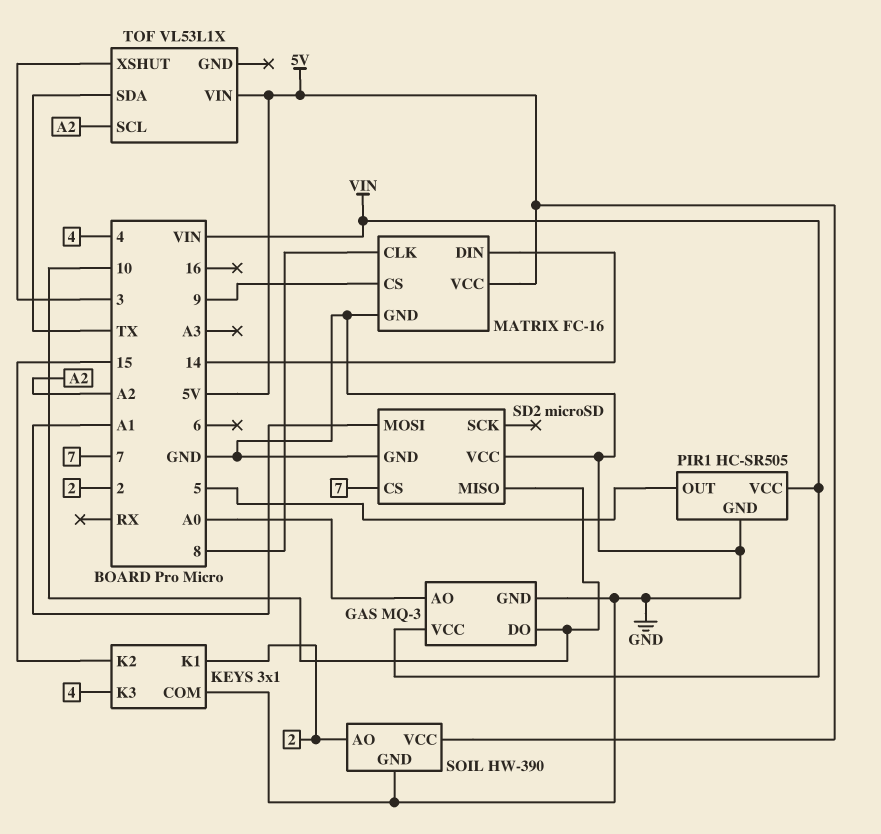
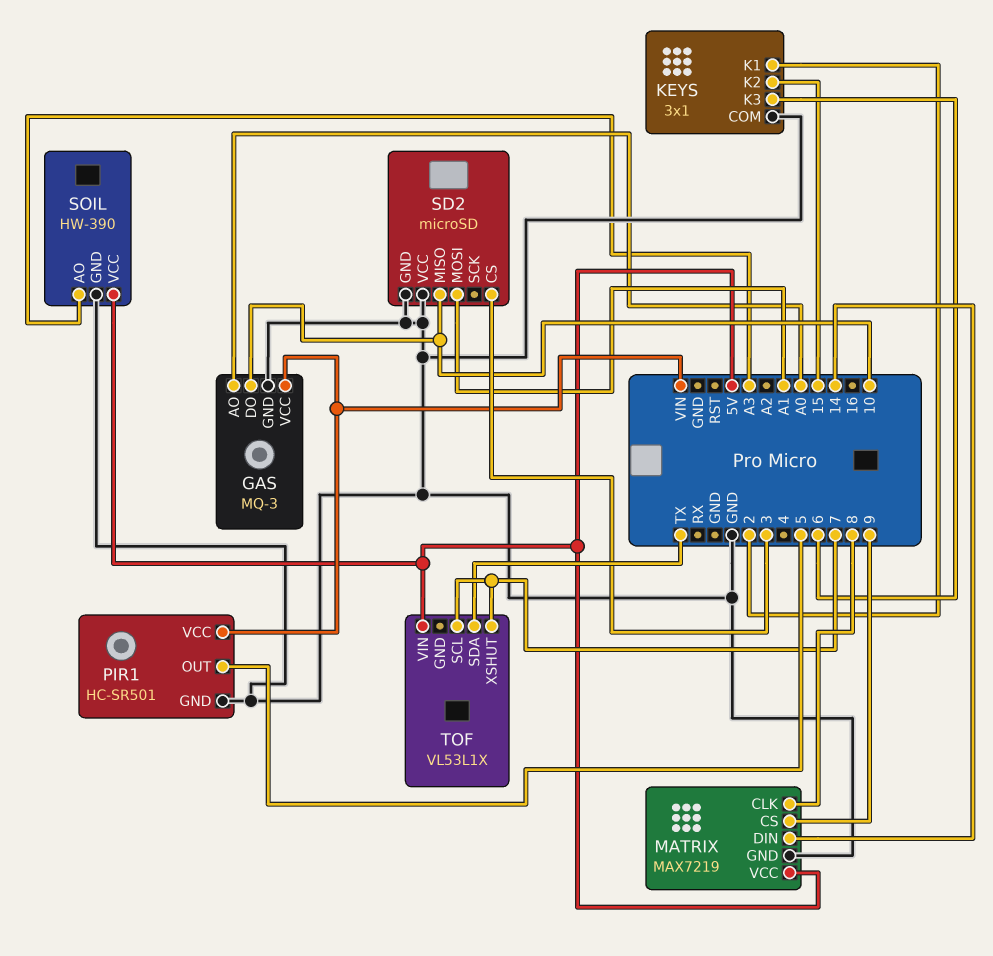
KEYS pin K3: 4 -> 6
MATRIX: FC-16 -> MAX7219
PIR1: HC-SR505 -> HC-SR501
SD2 pin CS: 7 -> 3
SOIL pin AO: 2 -> A3
TOF pin SCL: A2 -> 7
TOF pin XSHUT: 3 -> 7

